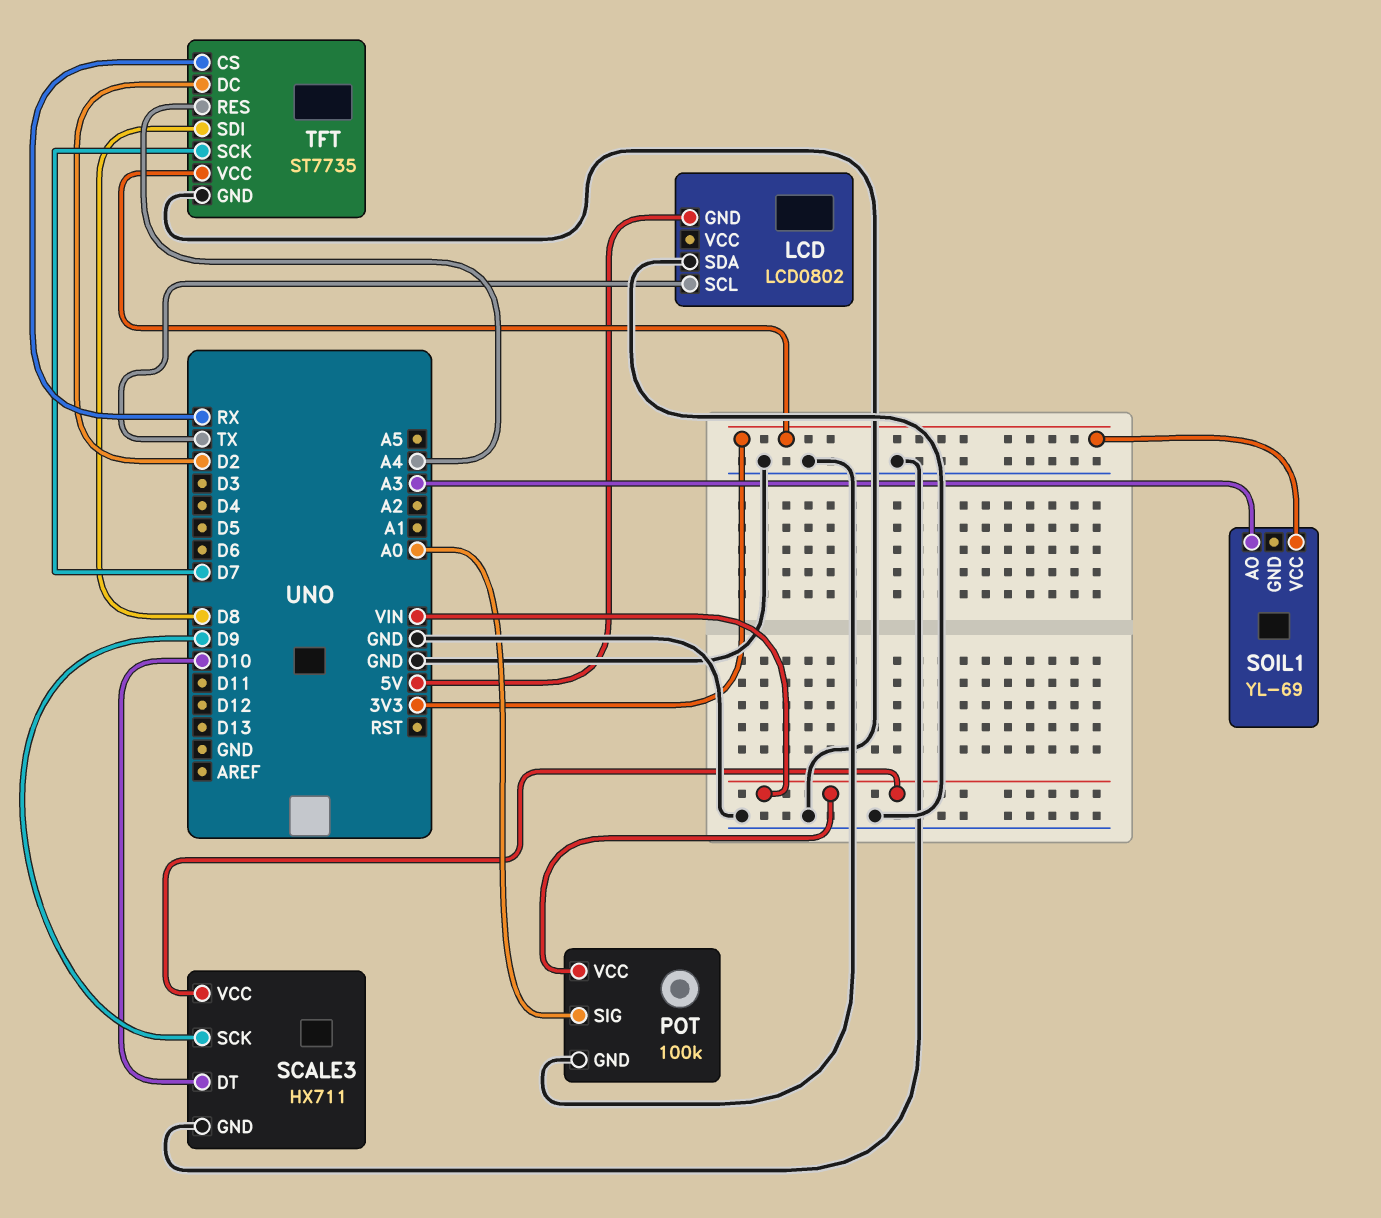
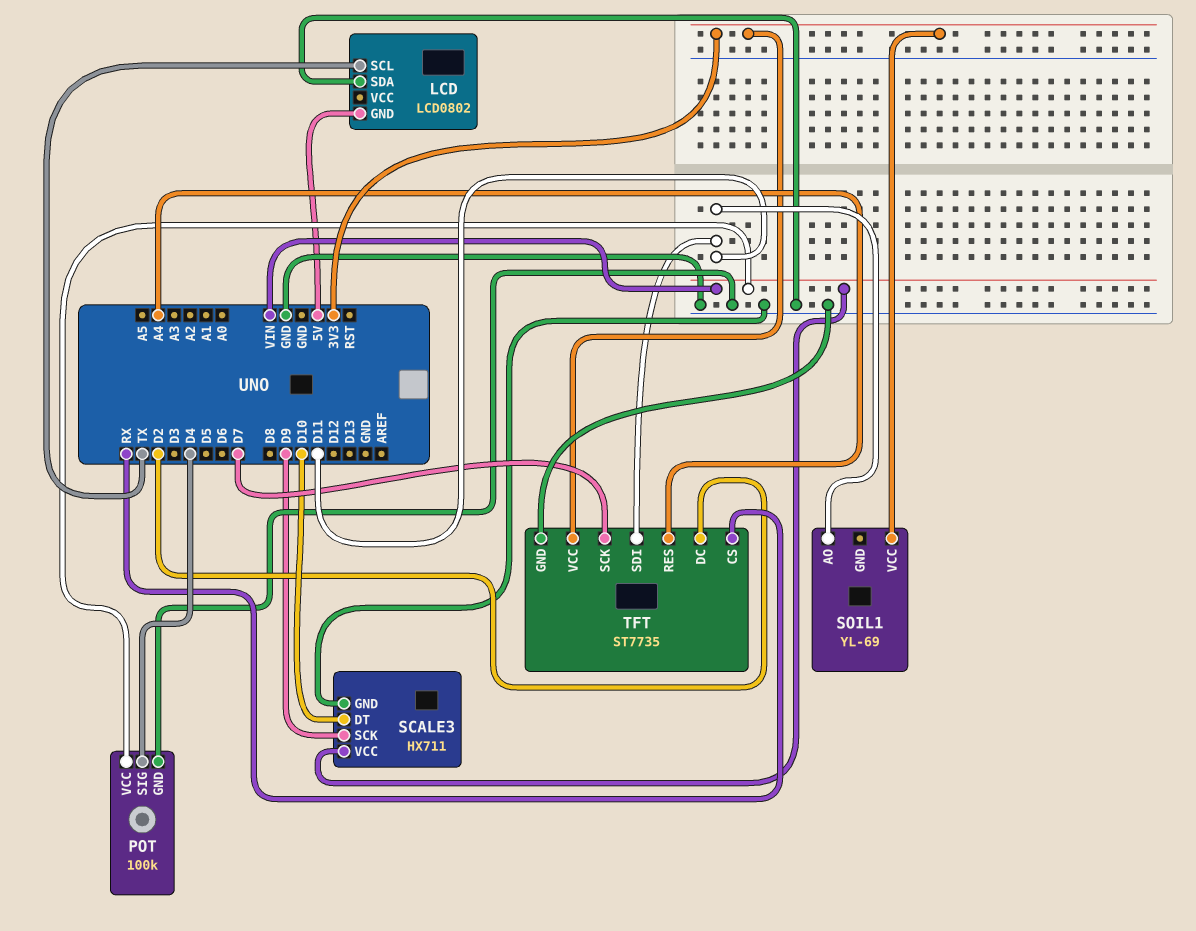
POT pin SIG: A0 -> D4
SOIL1 pin AO: A3 -> D11
TFT pin SDI: D8 -> D11

